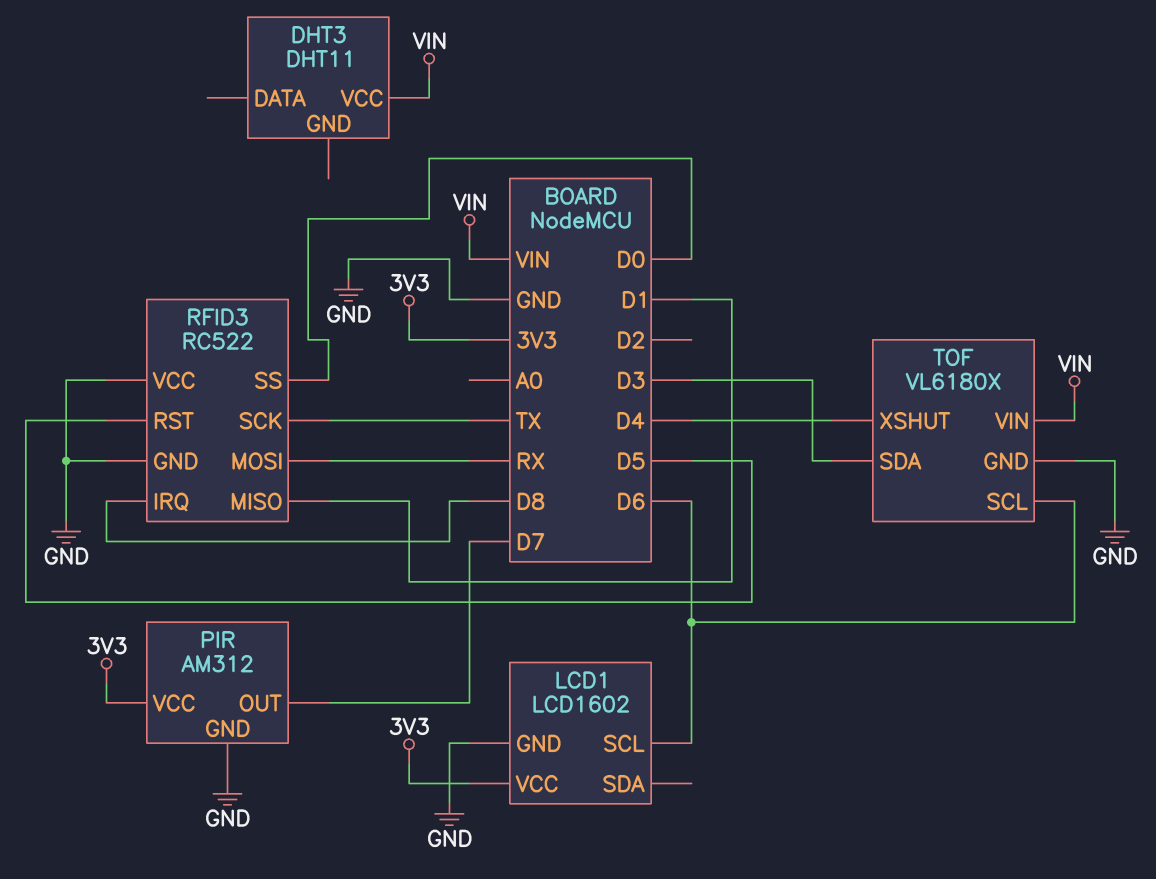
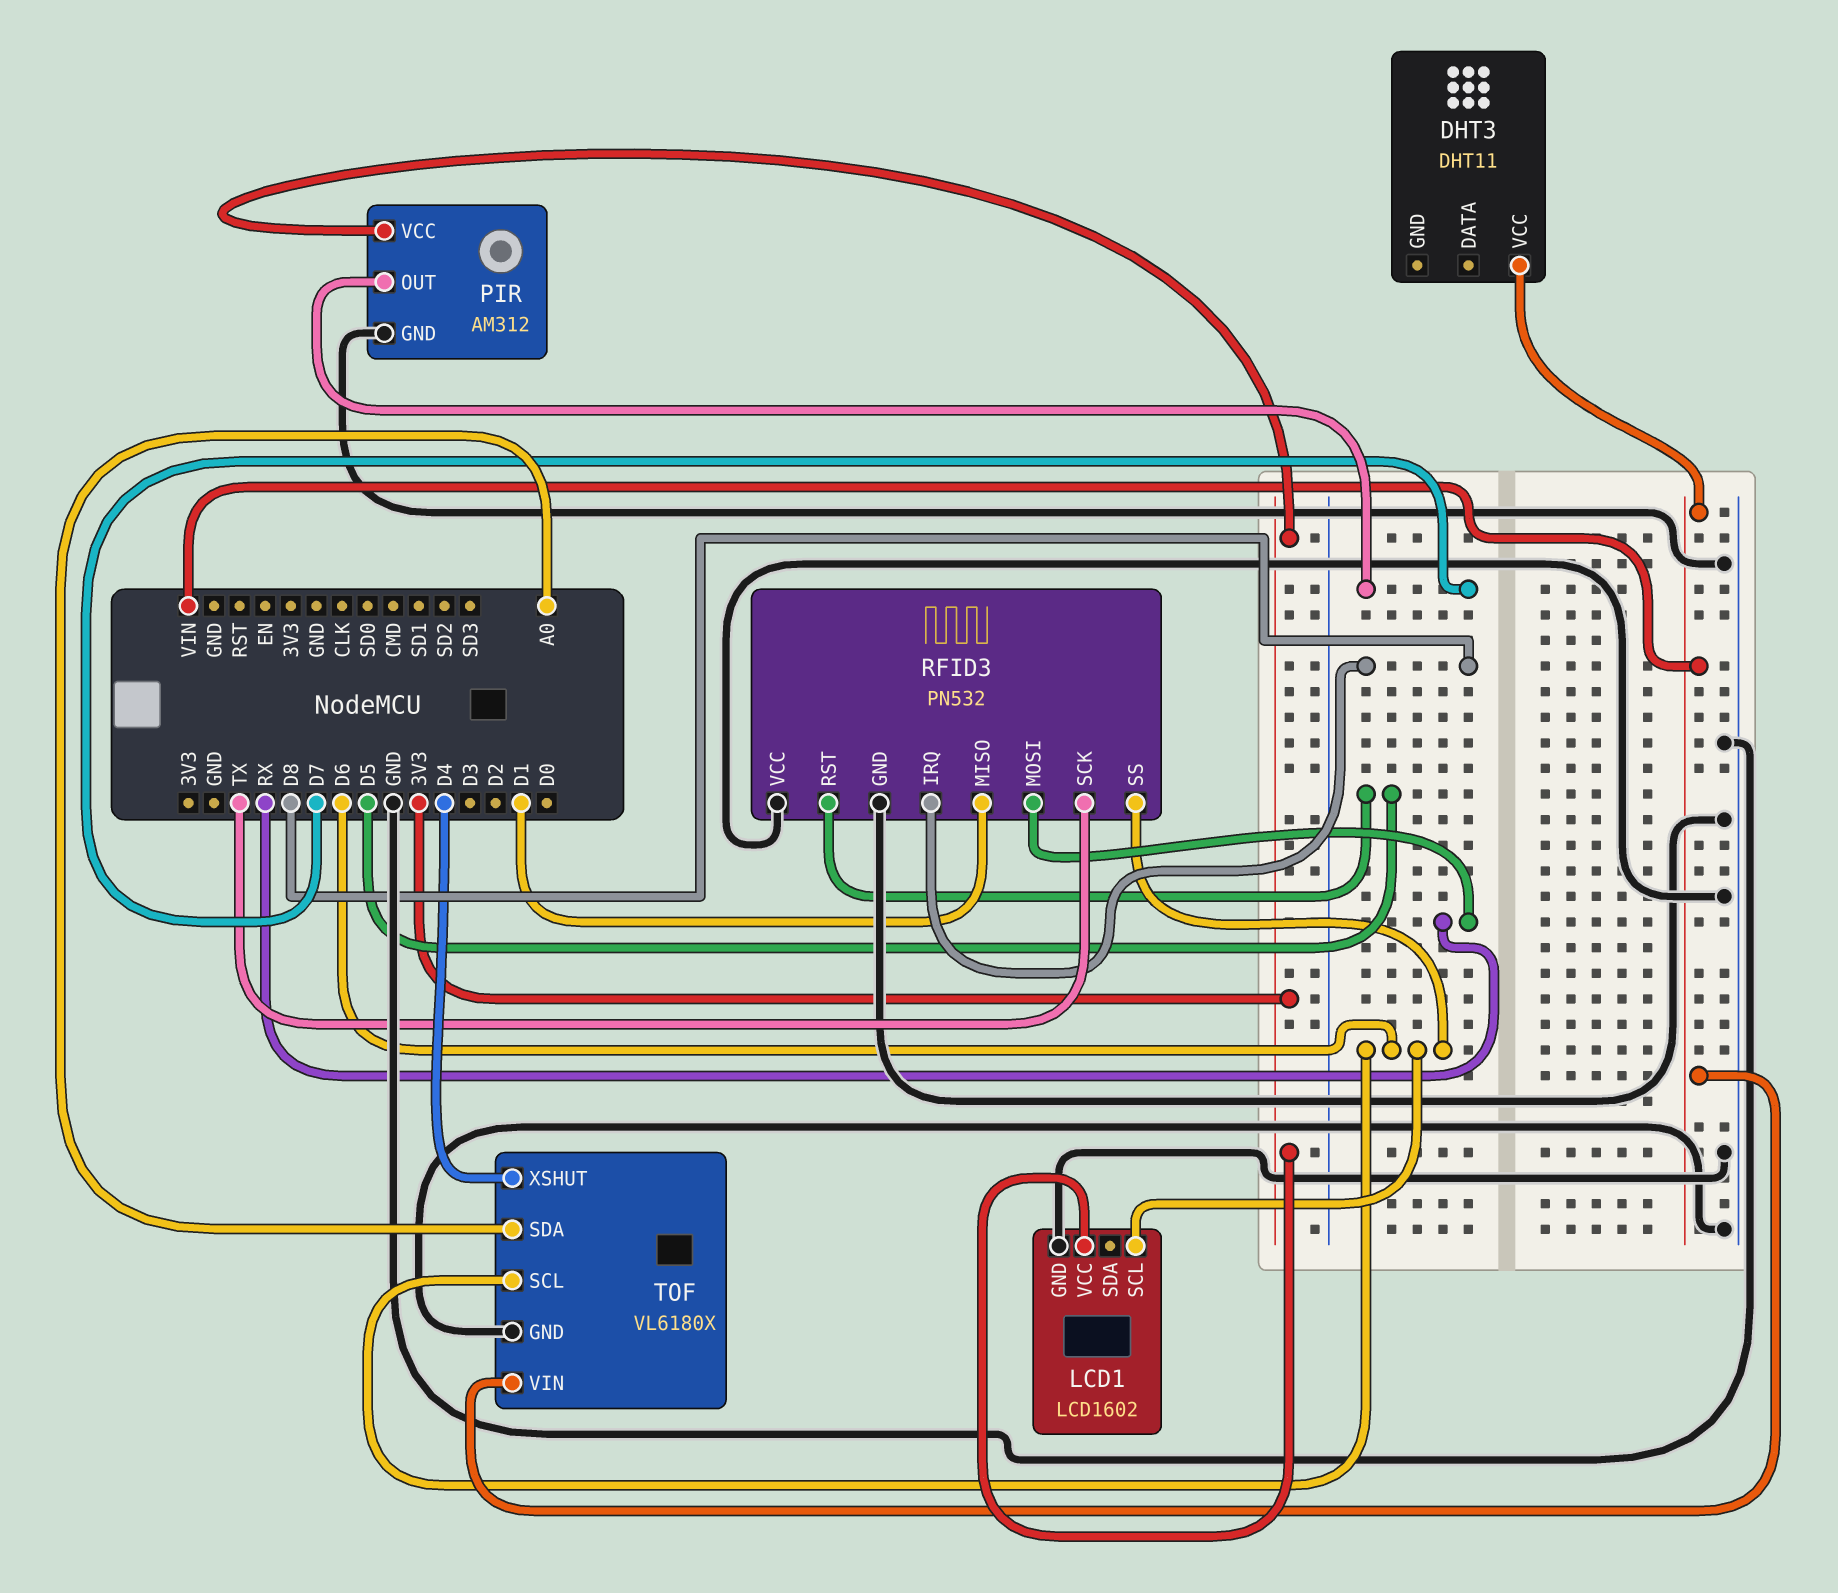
RFID3: RC522 -> PN532
RFID3 pin SS: D0 -> D6
TOF pin SDA: D3 -> A0

